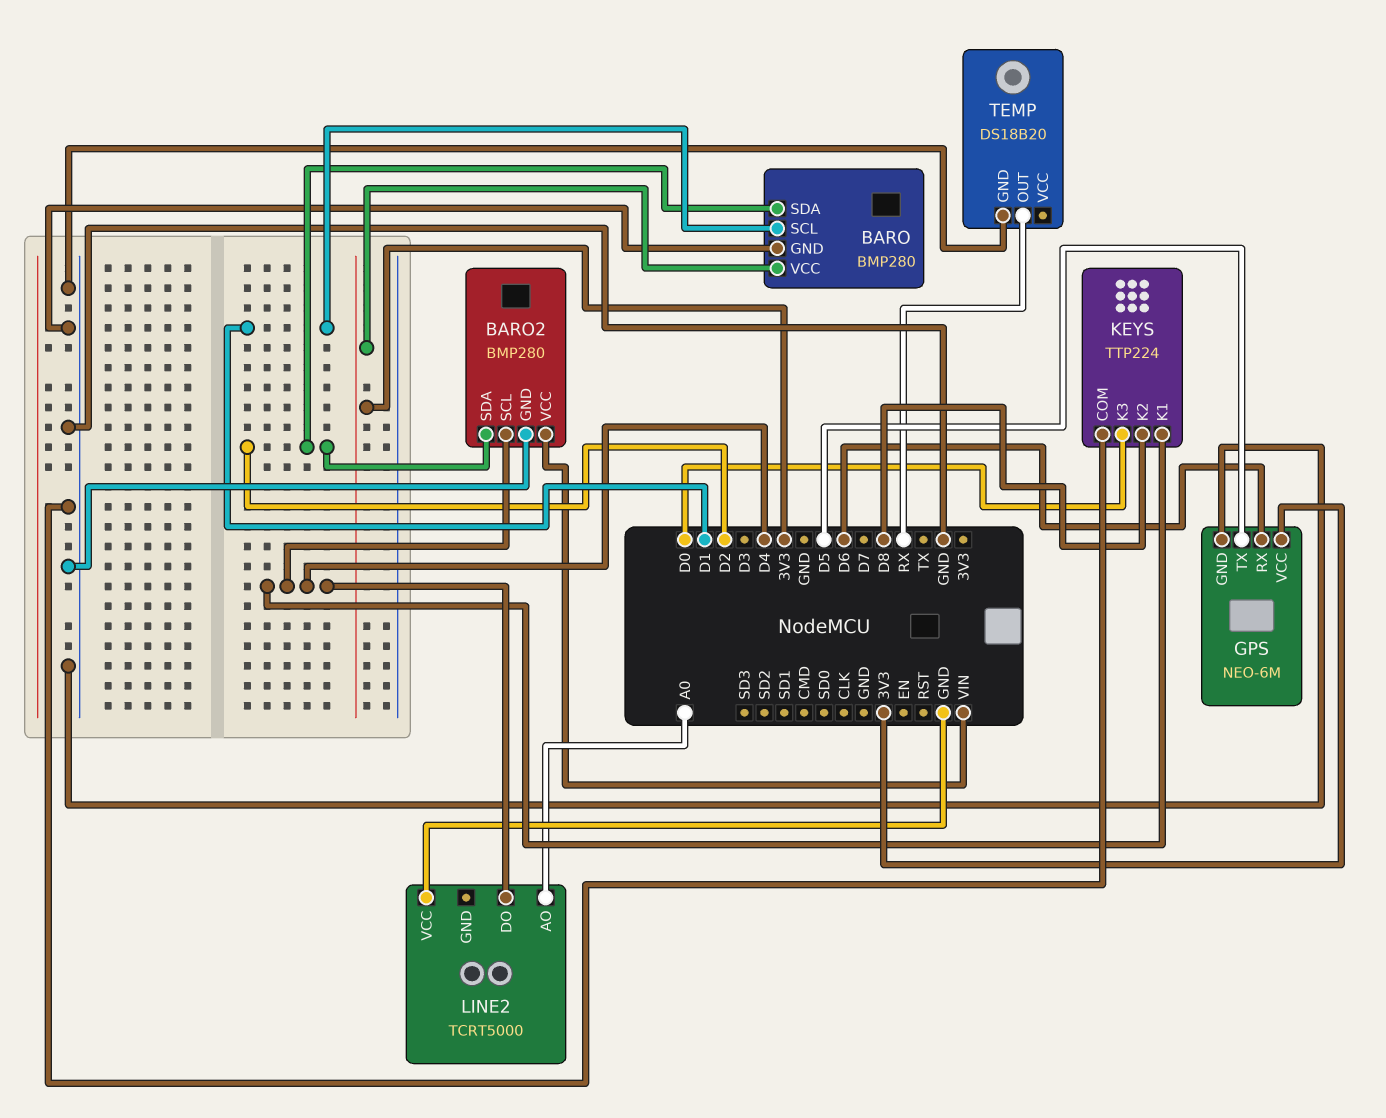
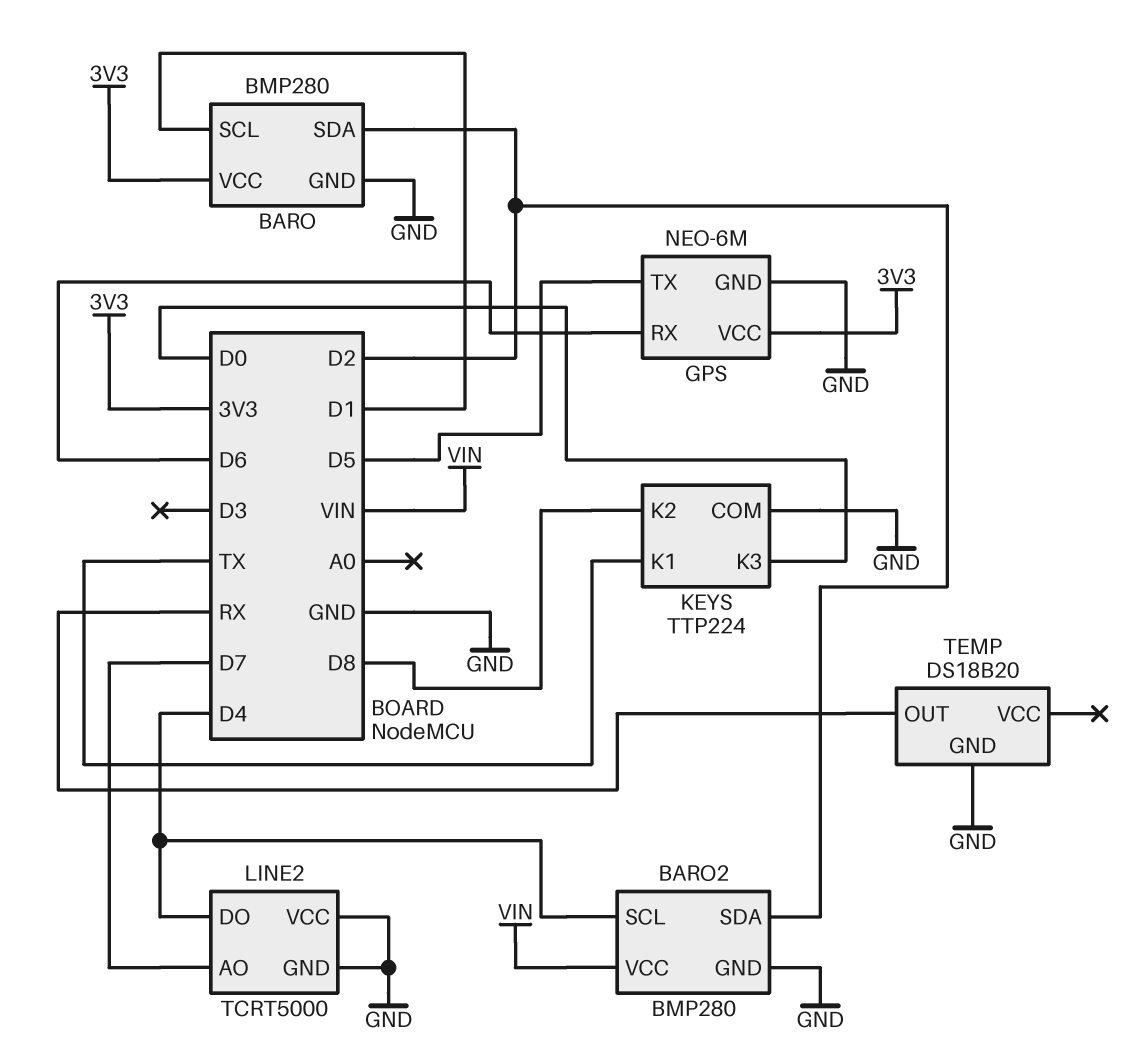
KEYS pin K1: D4 -> TX
LINE2 pin AO: A0 -> D7
LINE2 pin GND: none -> GND

